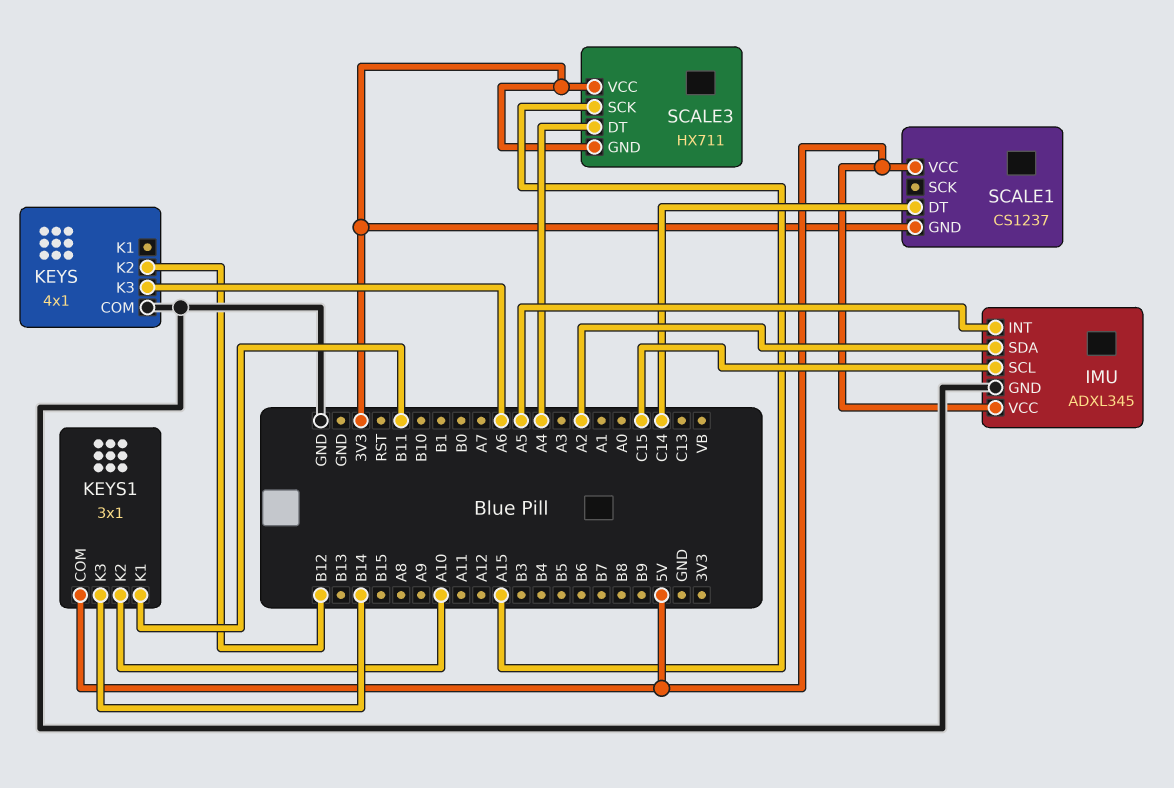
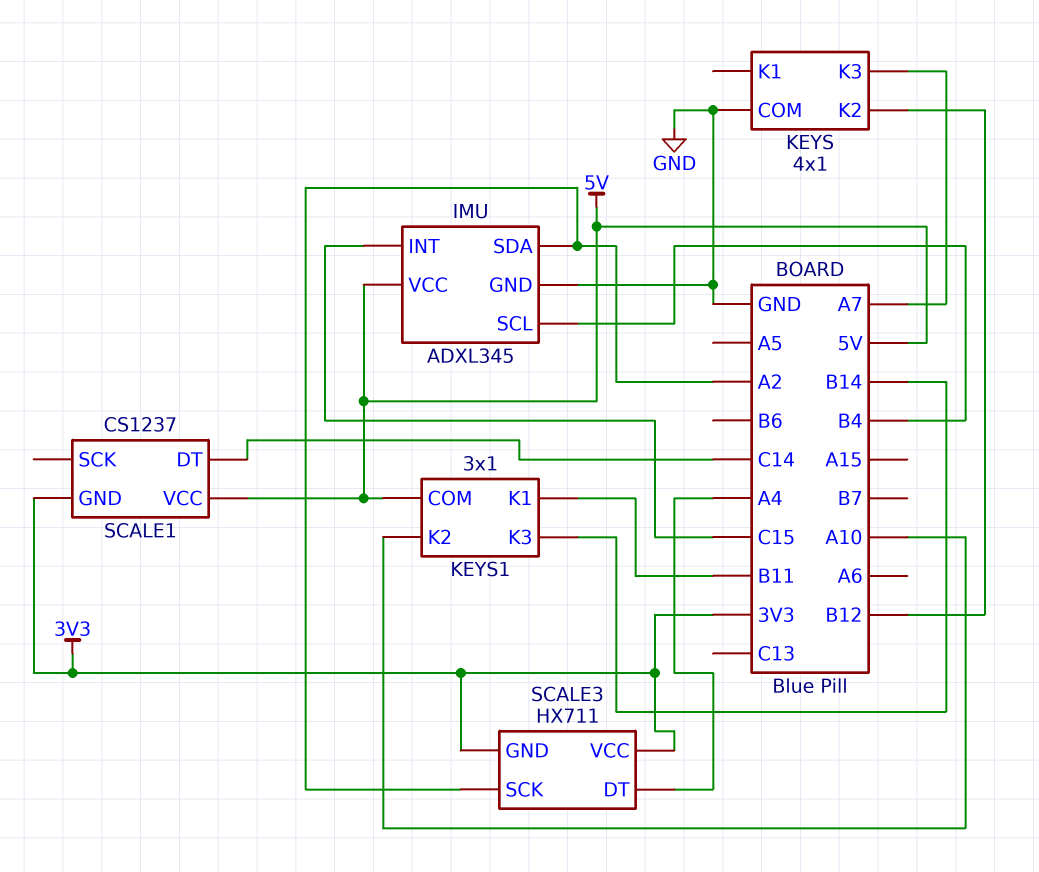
IMU pin INT: A5 -> C15
IMU pin SCL: C15 -> B4
KEYS pin K3: A6 -> A7
SCALE3 pin SCK: A15 -> A2

